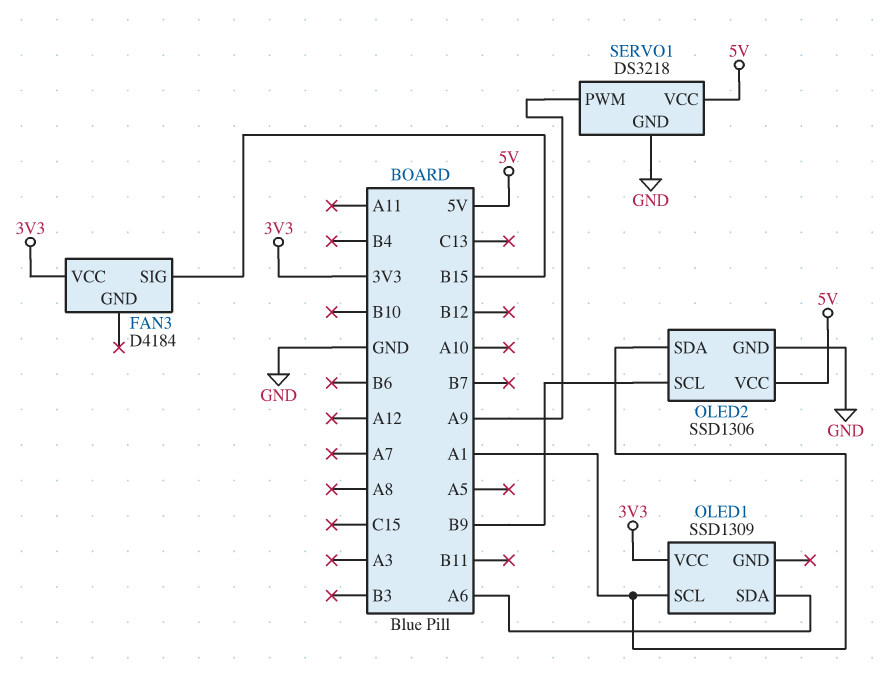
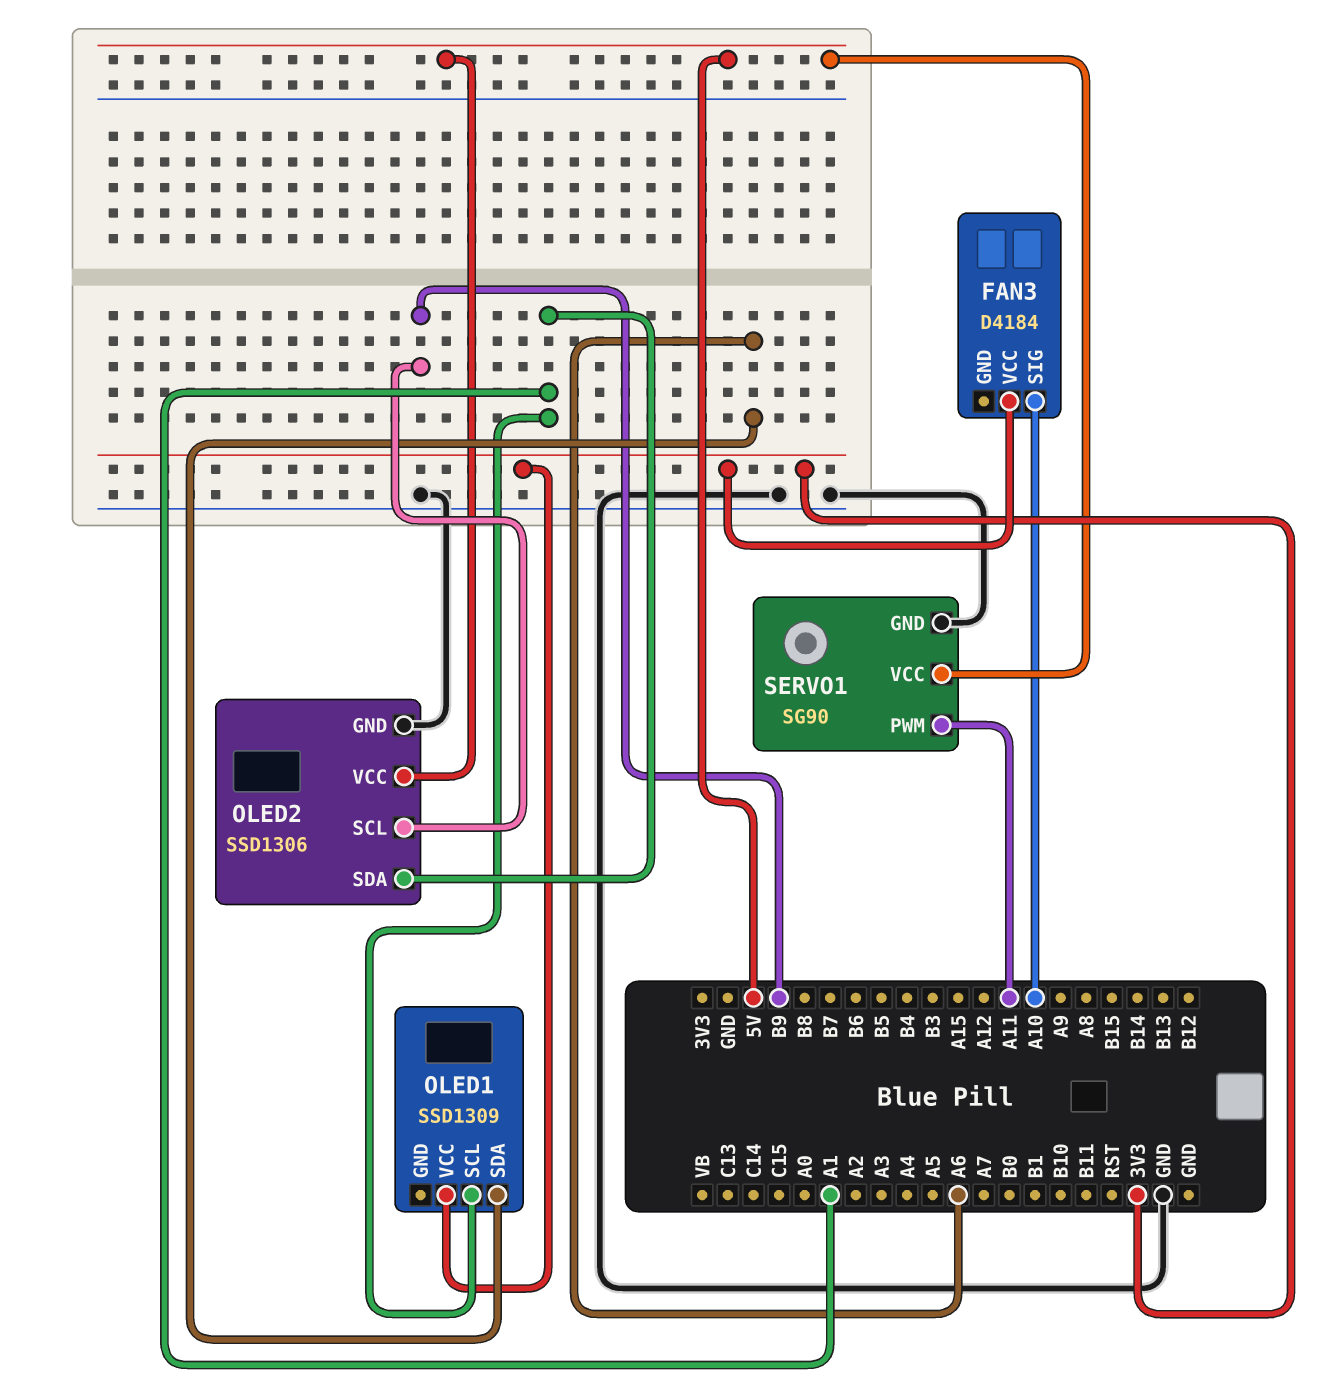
FAN3 pin SIG: B15 -> A10
SERVO1: DS3218 -> SG90
SERVO1 pin PWM: A9 -> A11

